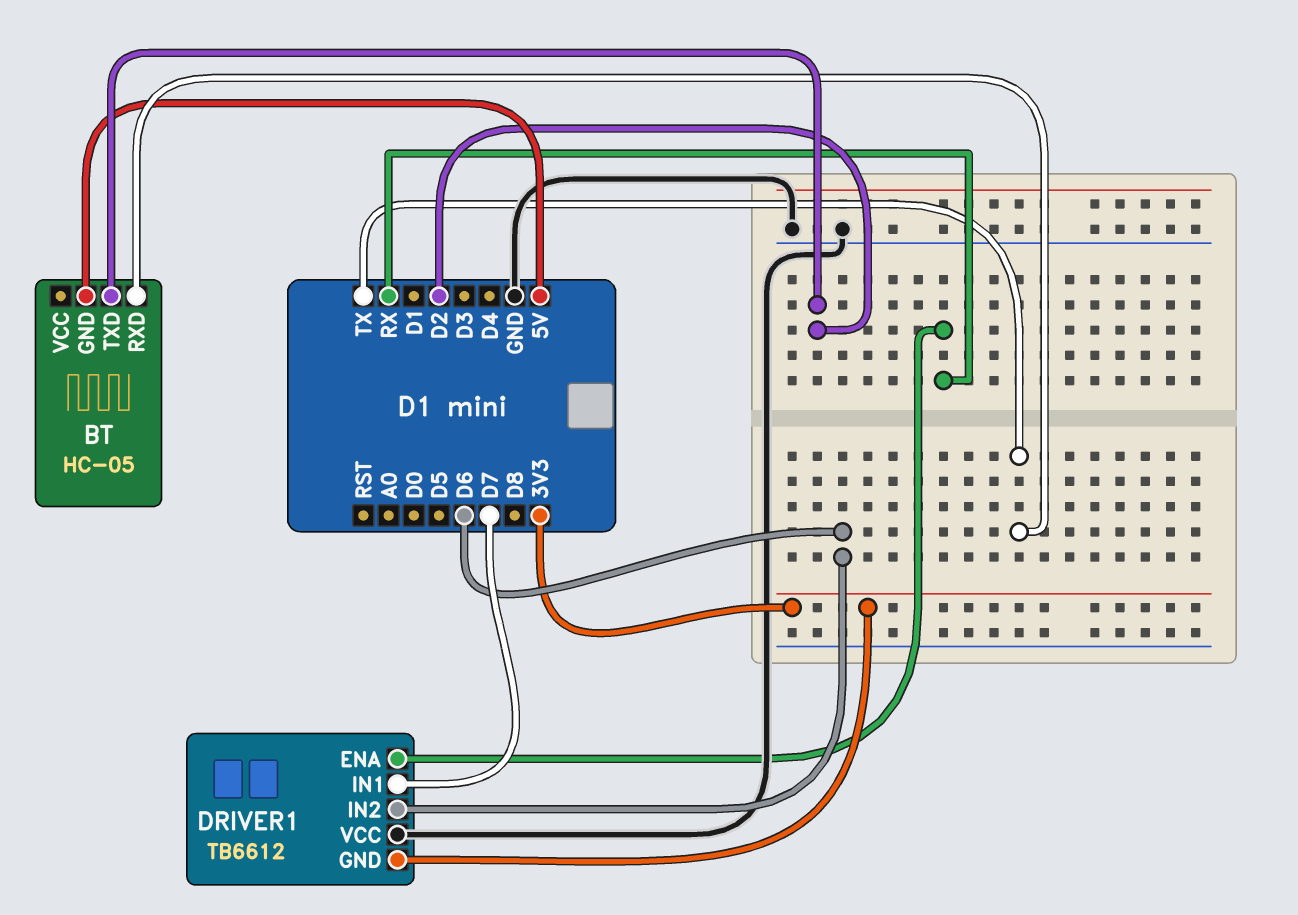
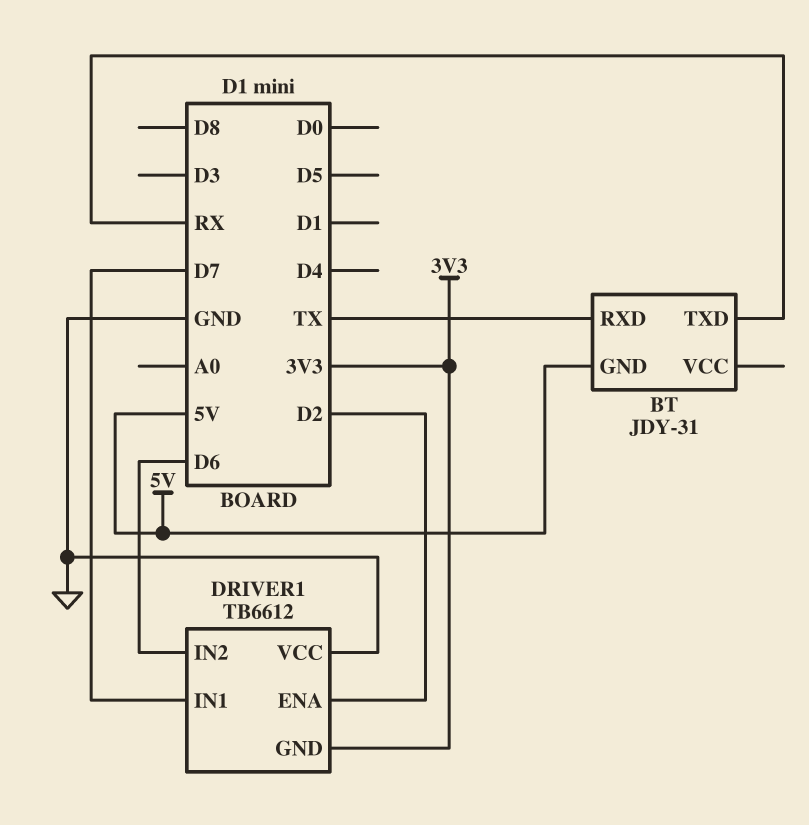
BT: HC-05 -> JDY-31
BT pin TXD: D2 -> RX
DRIVER1 pin ENA: RX -> D2

